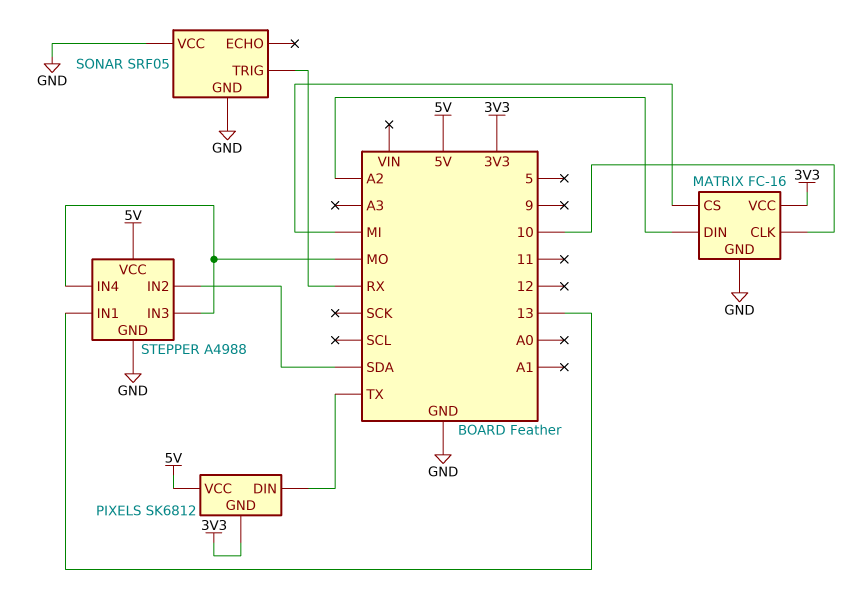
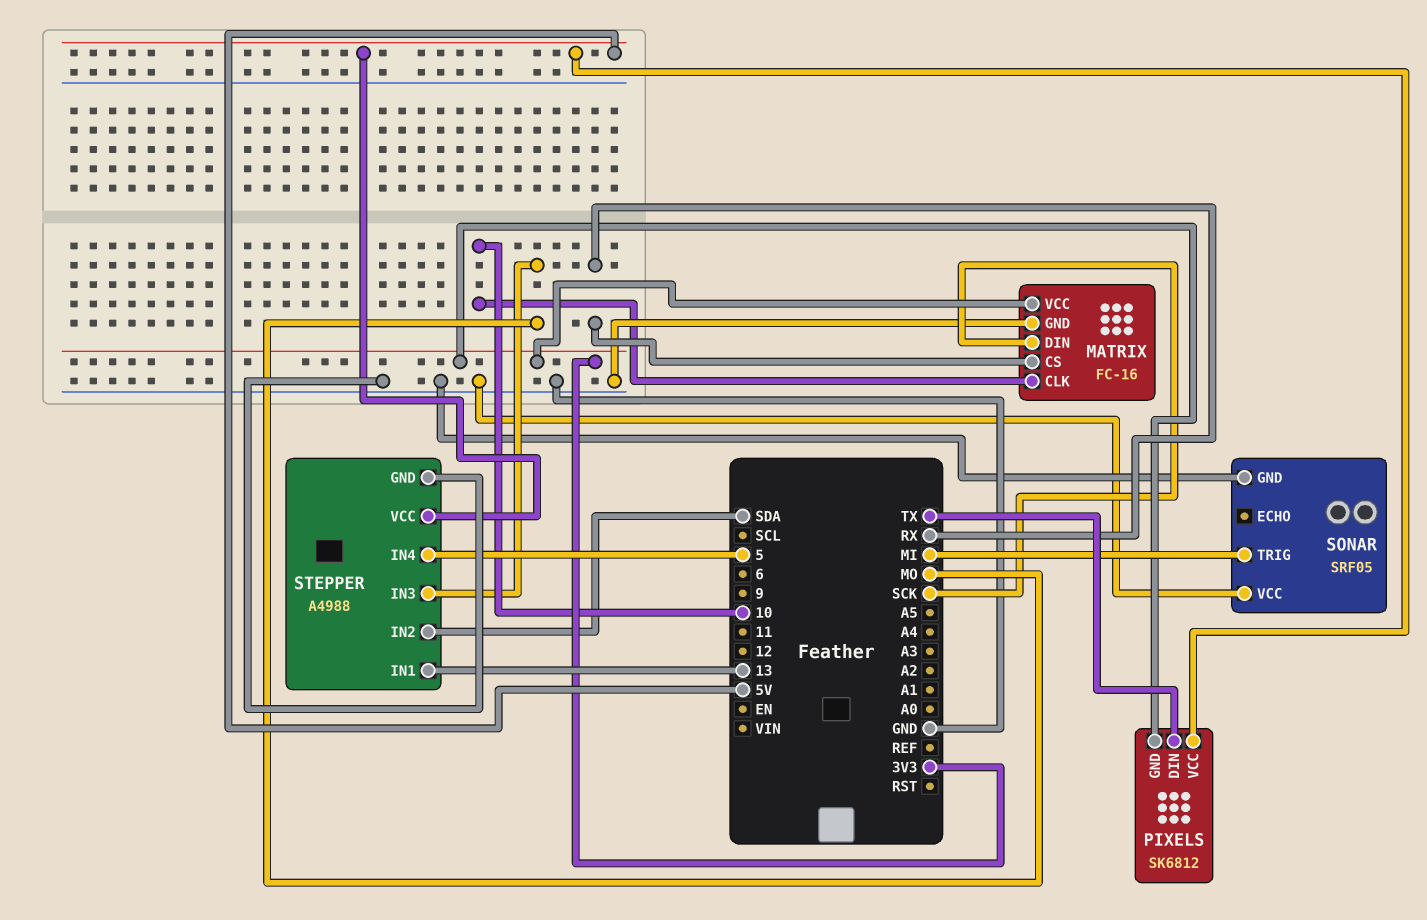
MATRIX pin CS: MI -> RX
MATRIX pin DIN: A2 -> SCK
SONAR pin TRIG: RX -> MI
STEPPER pin IN4: MO -> 5

